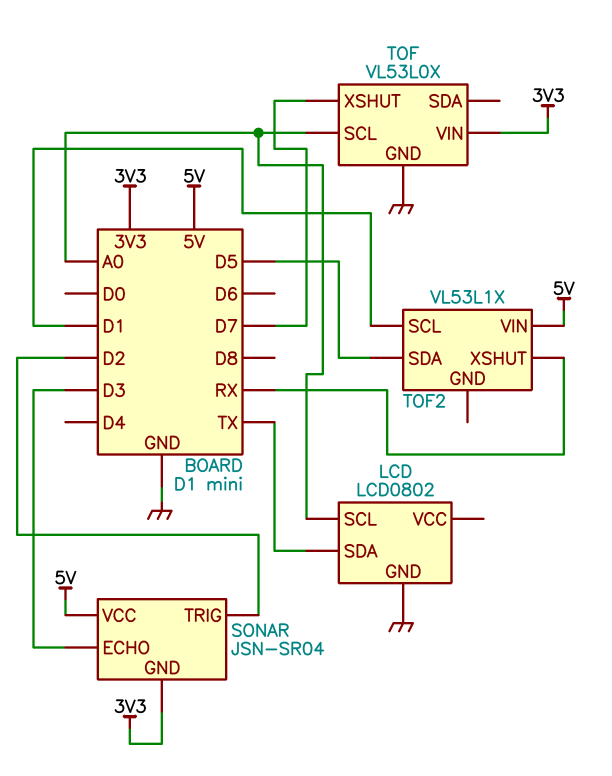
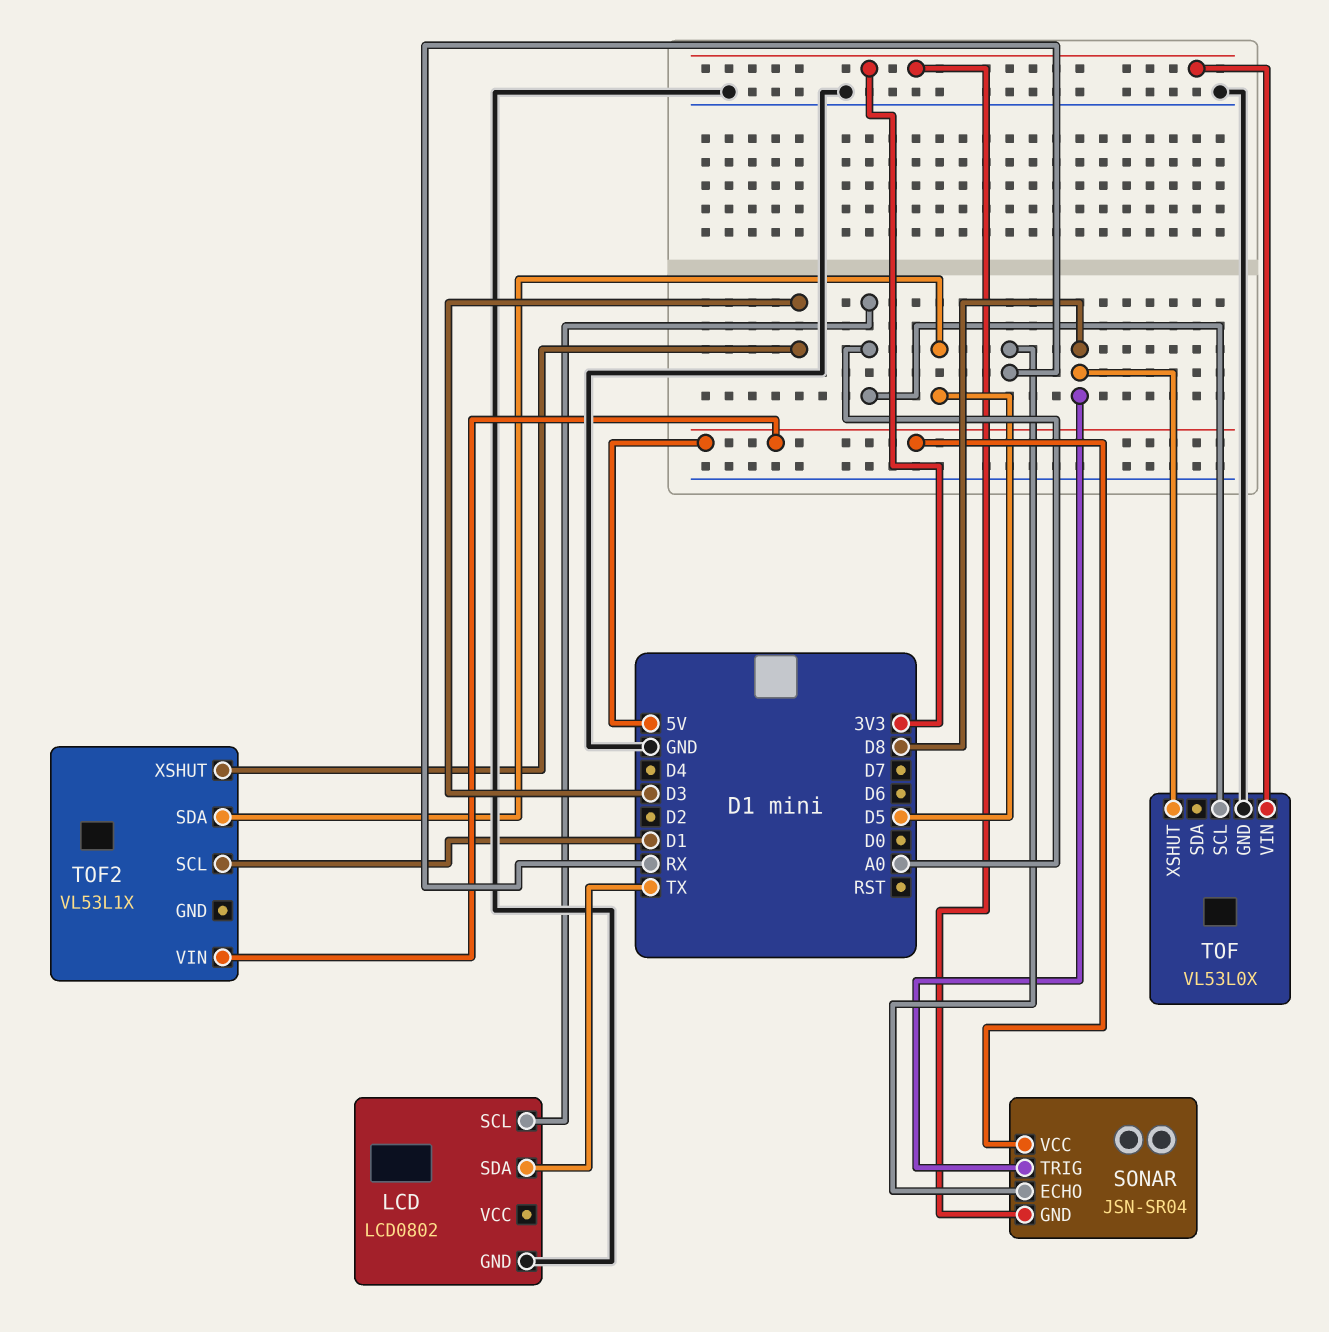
SONAR pin ECHO: D3 -> RX
SONAR pin TRIG: D2 -> D8
TOF pin XSHUT: D7 -> D8
TOF2 pin XSHUT: RX -> D3

